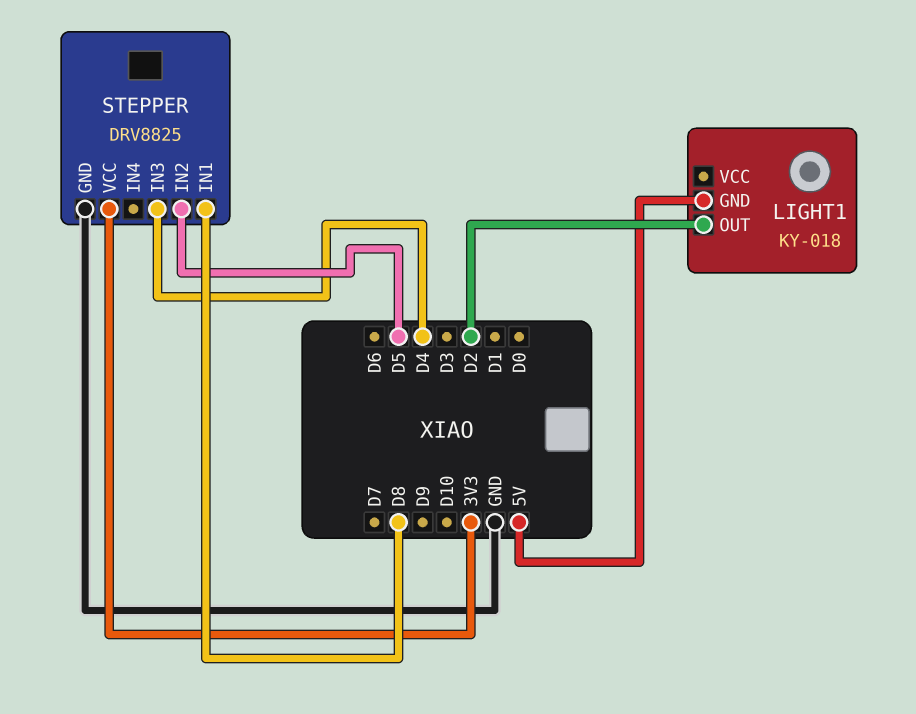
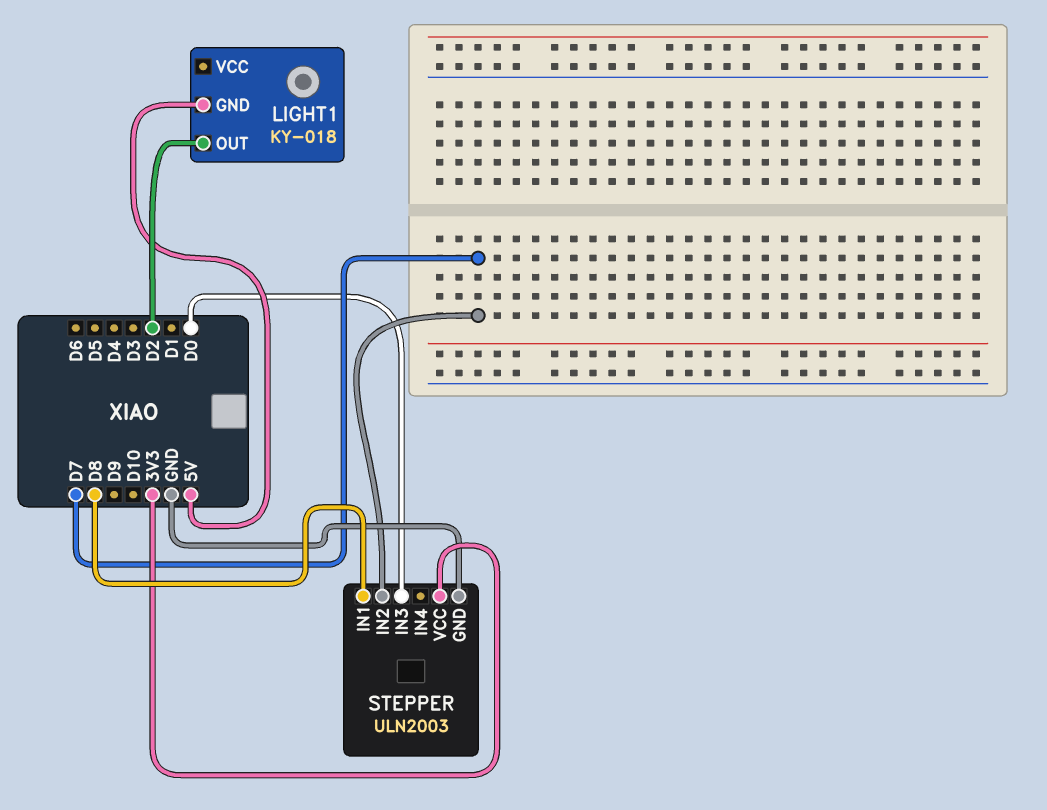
STEPPER: DRV8825 -> ULN2003
STEPPER pin IN2: D5 -> D7
STEPPER pin IN3: D4 -> D0

